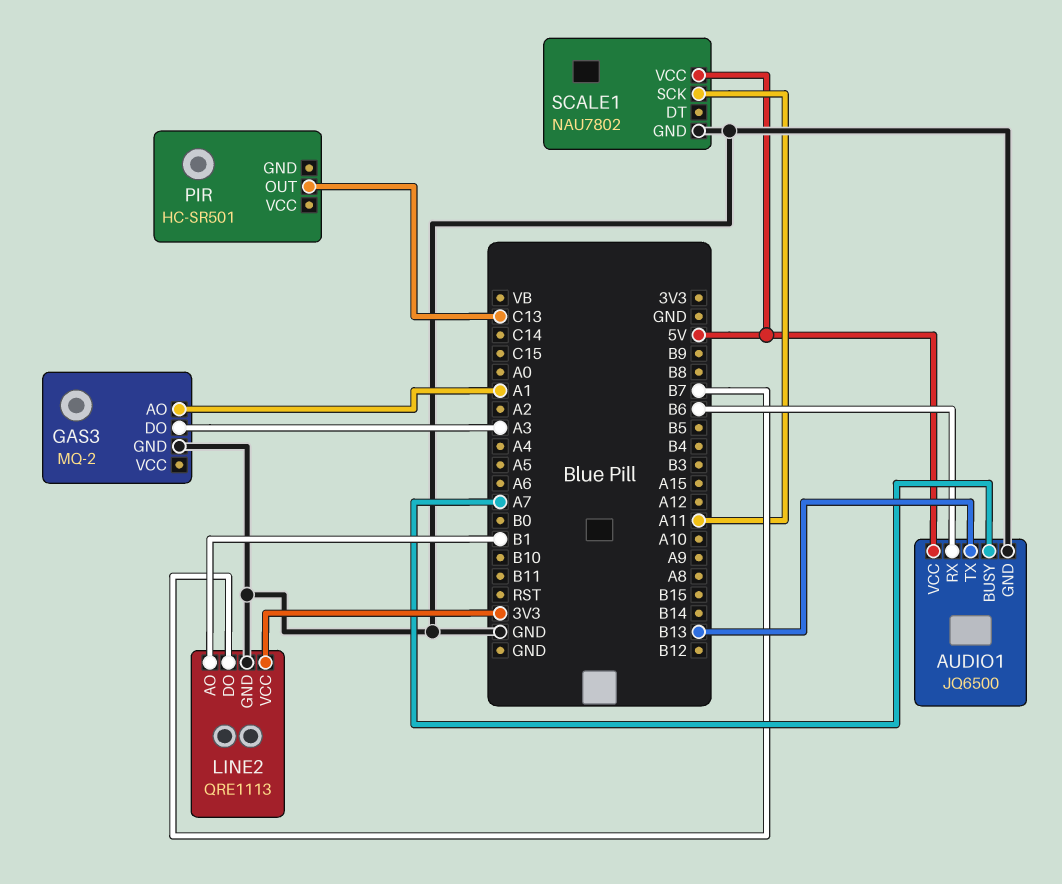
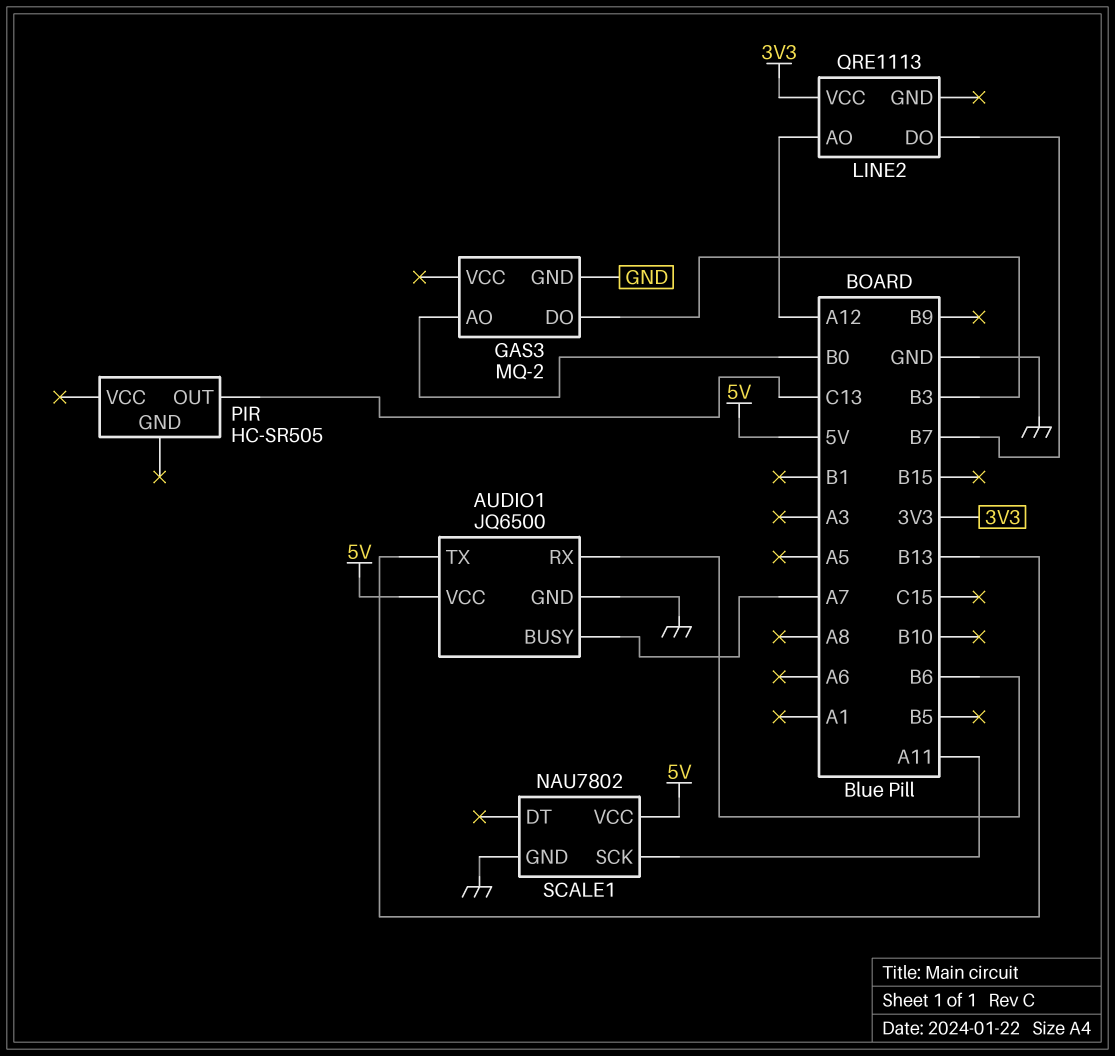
GAS3 pin AO: A1 -> B0
GAS3 pin DO: A3 -> B3
LINE2 pin AO: B1 -> A12
LINE2 pin GND: GND -> none
PIR: HC-SR501 -> HC-SR505

